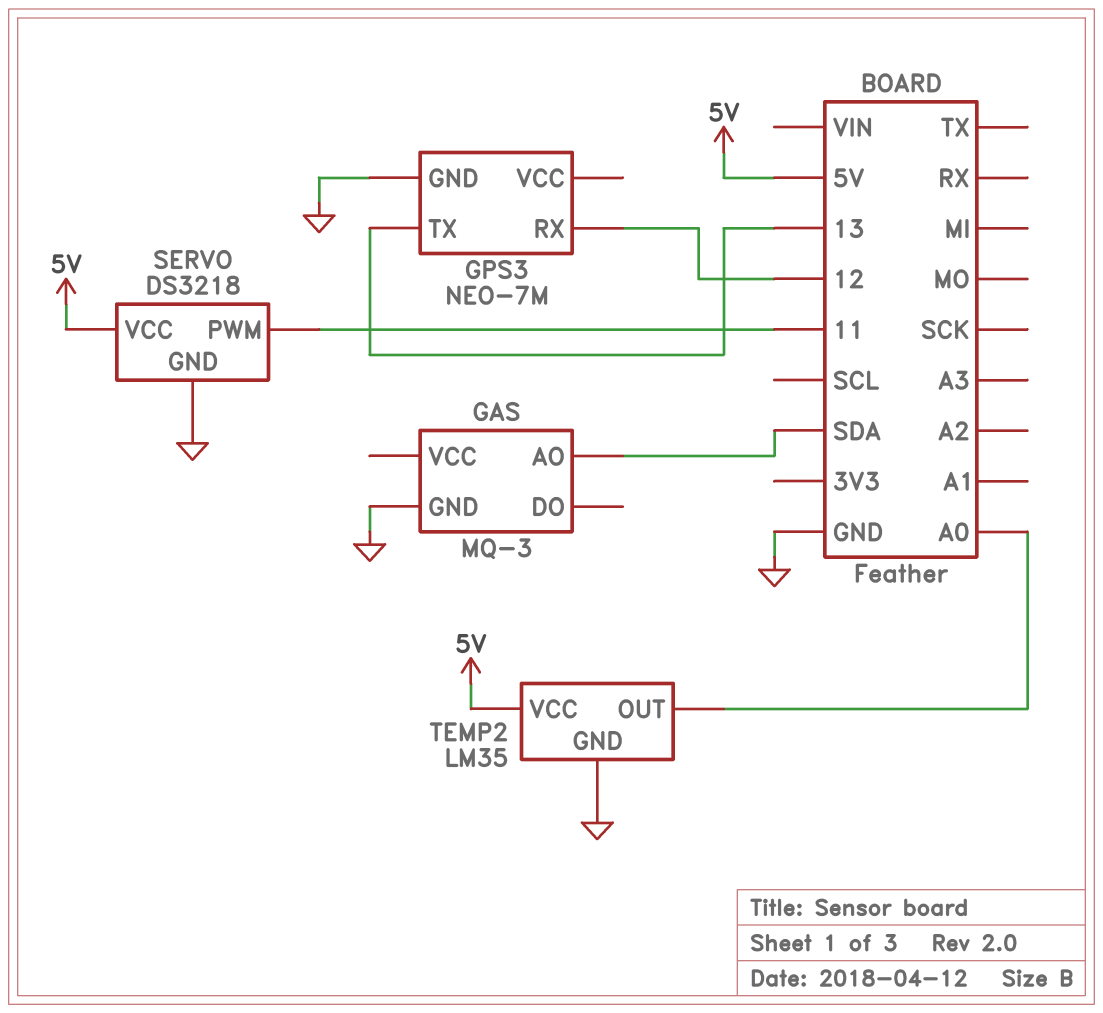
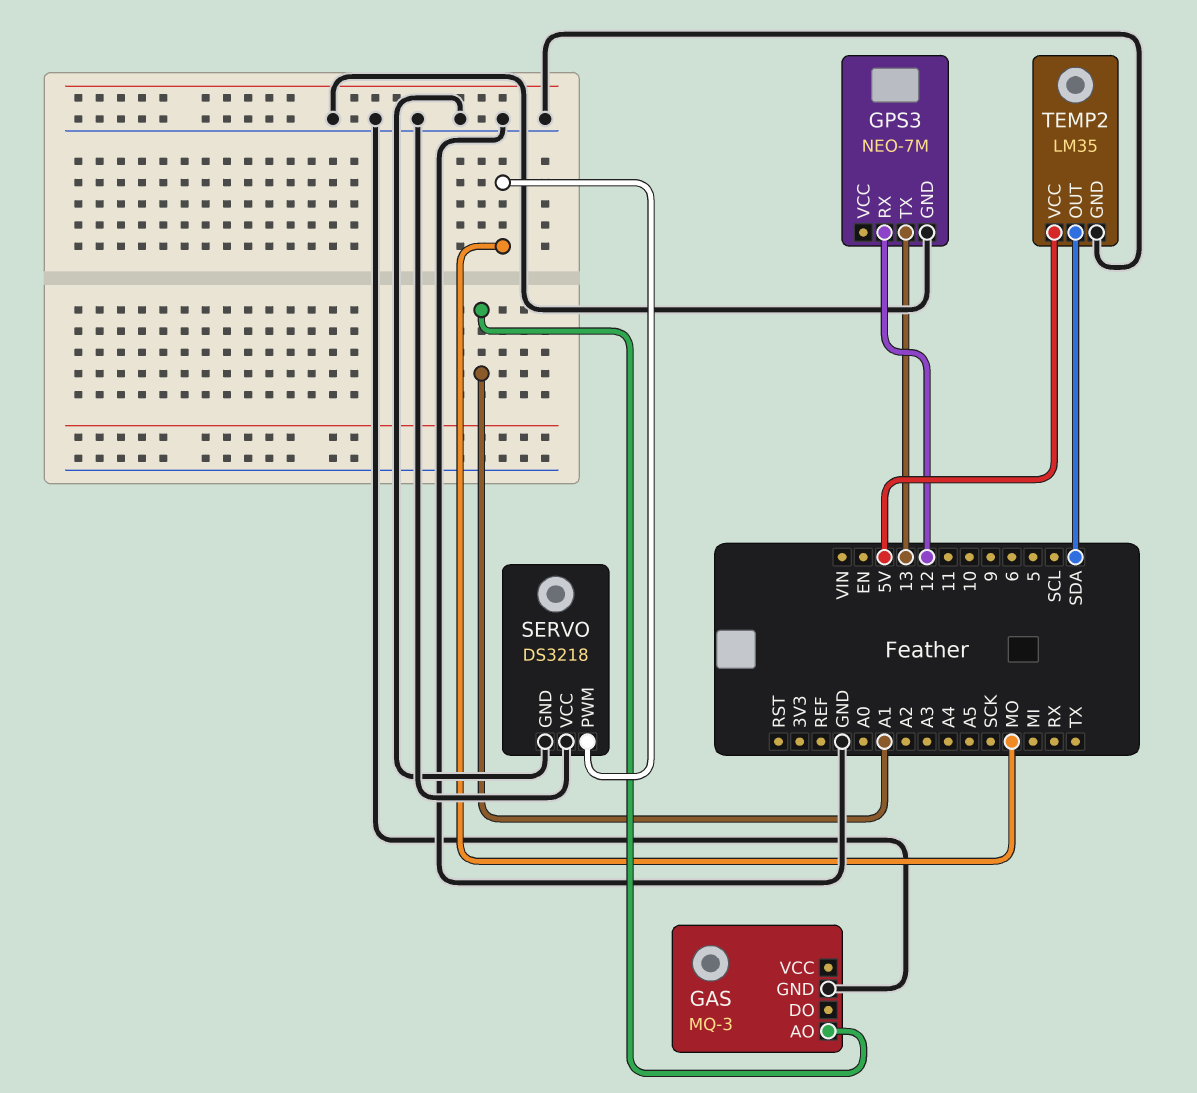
GAS pin AO: SDA -> A1
SERVO pin PWM: 11 -> MO
SERVO pin VCC: 5V -> GND
TEMP2 pin OUT: A0 -> SDA

